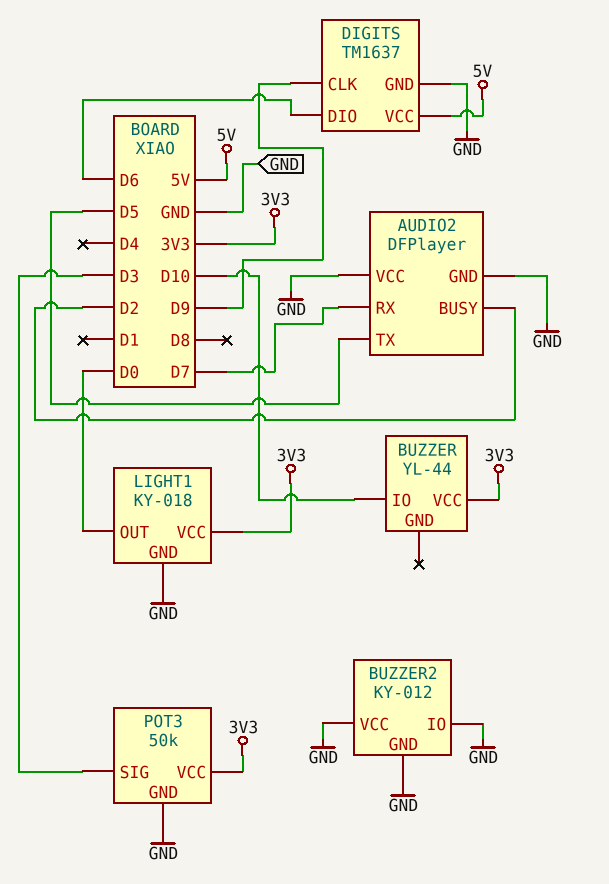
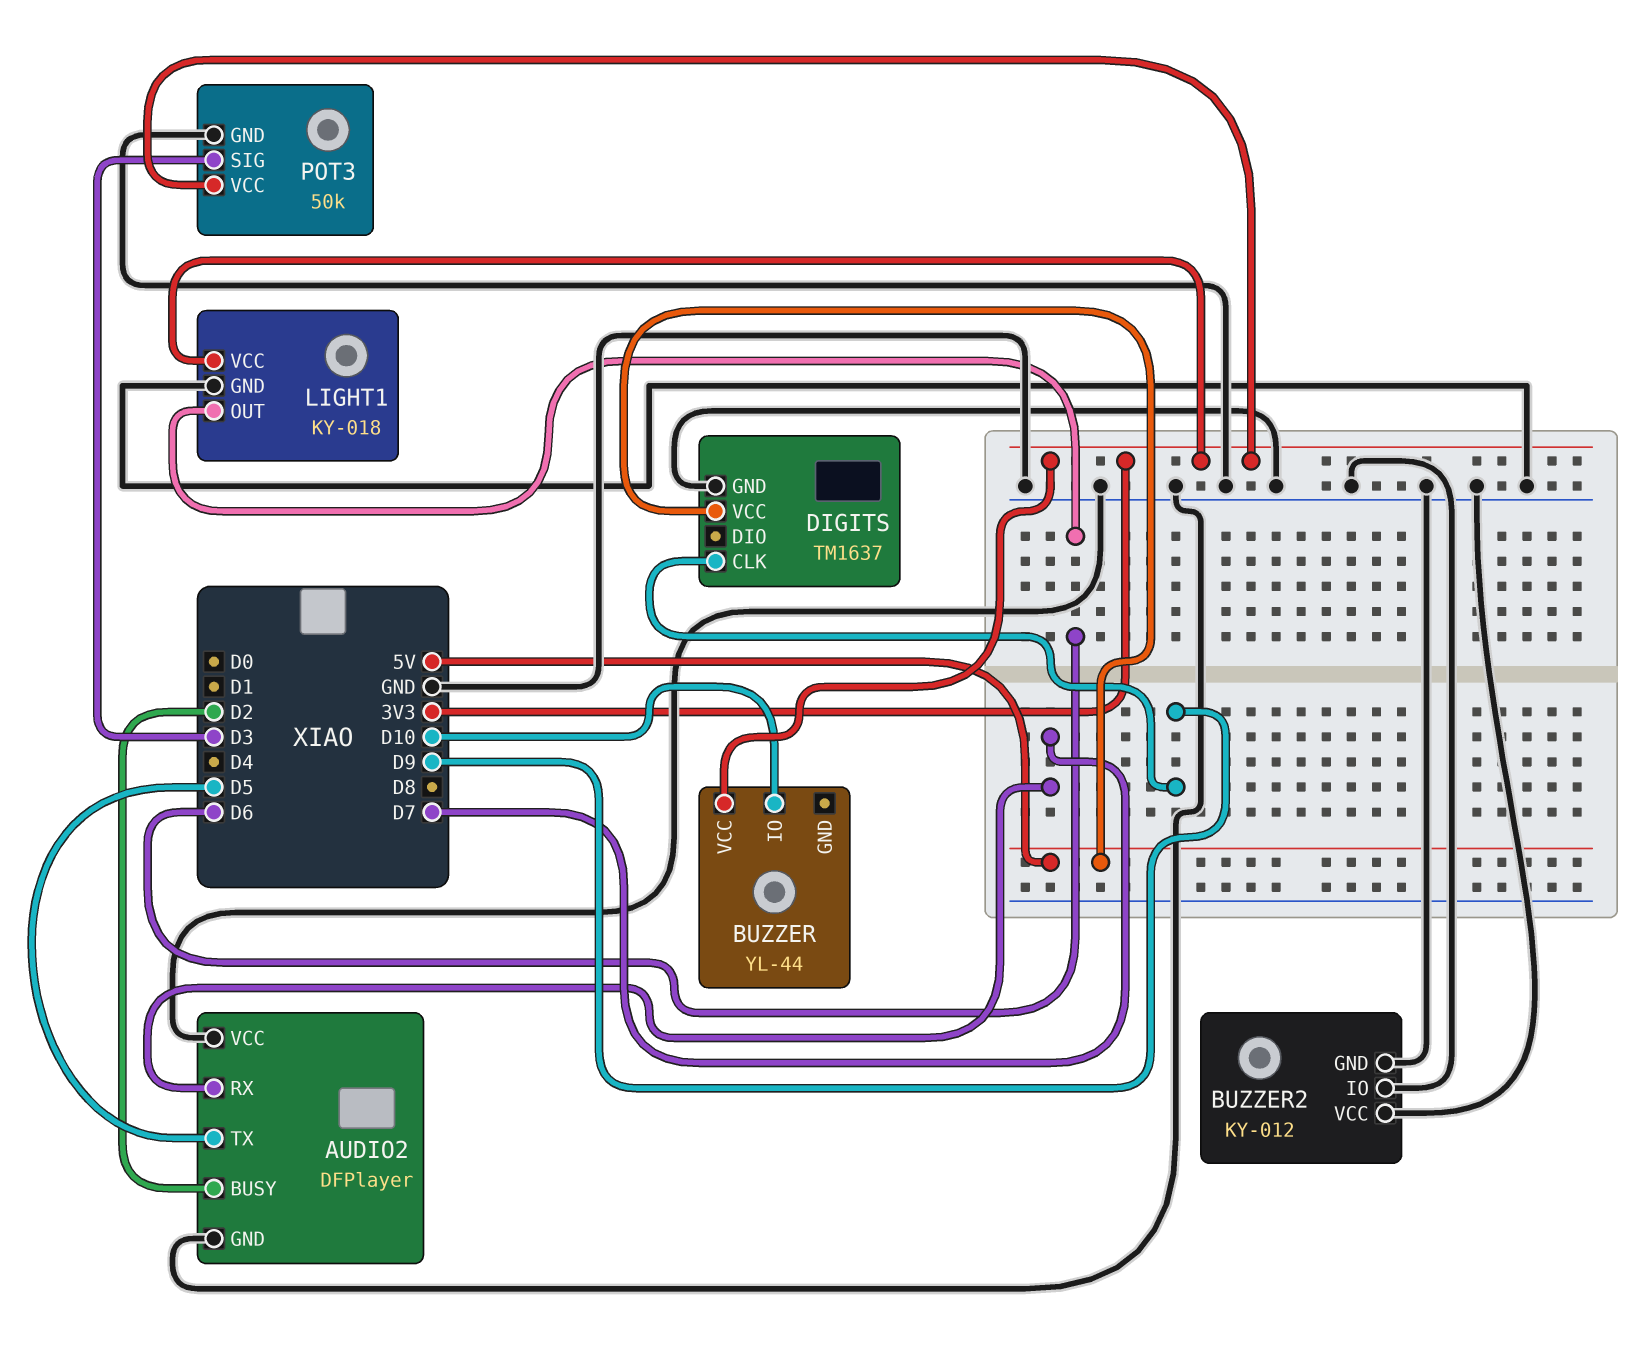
DIGITS pin DIO: D6 -> none
LIGHT1 pin OUT: D0 -> D6

